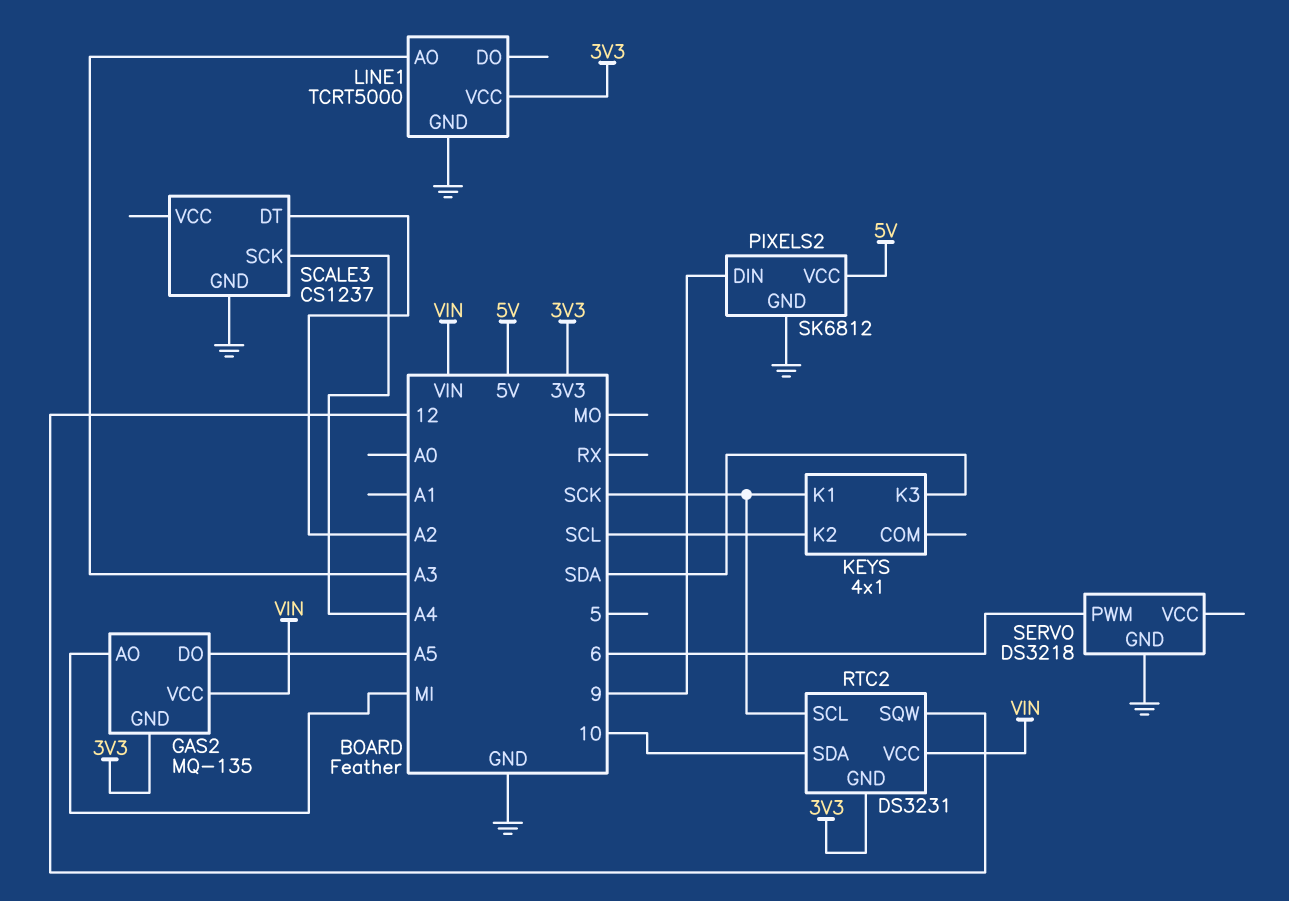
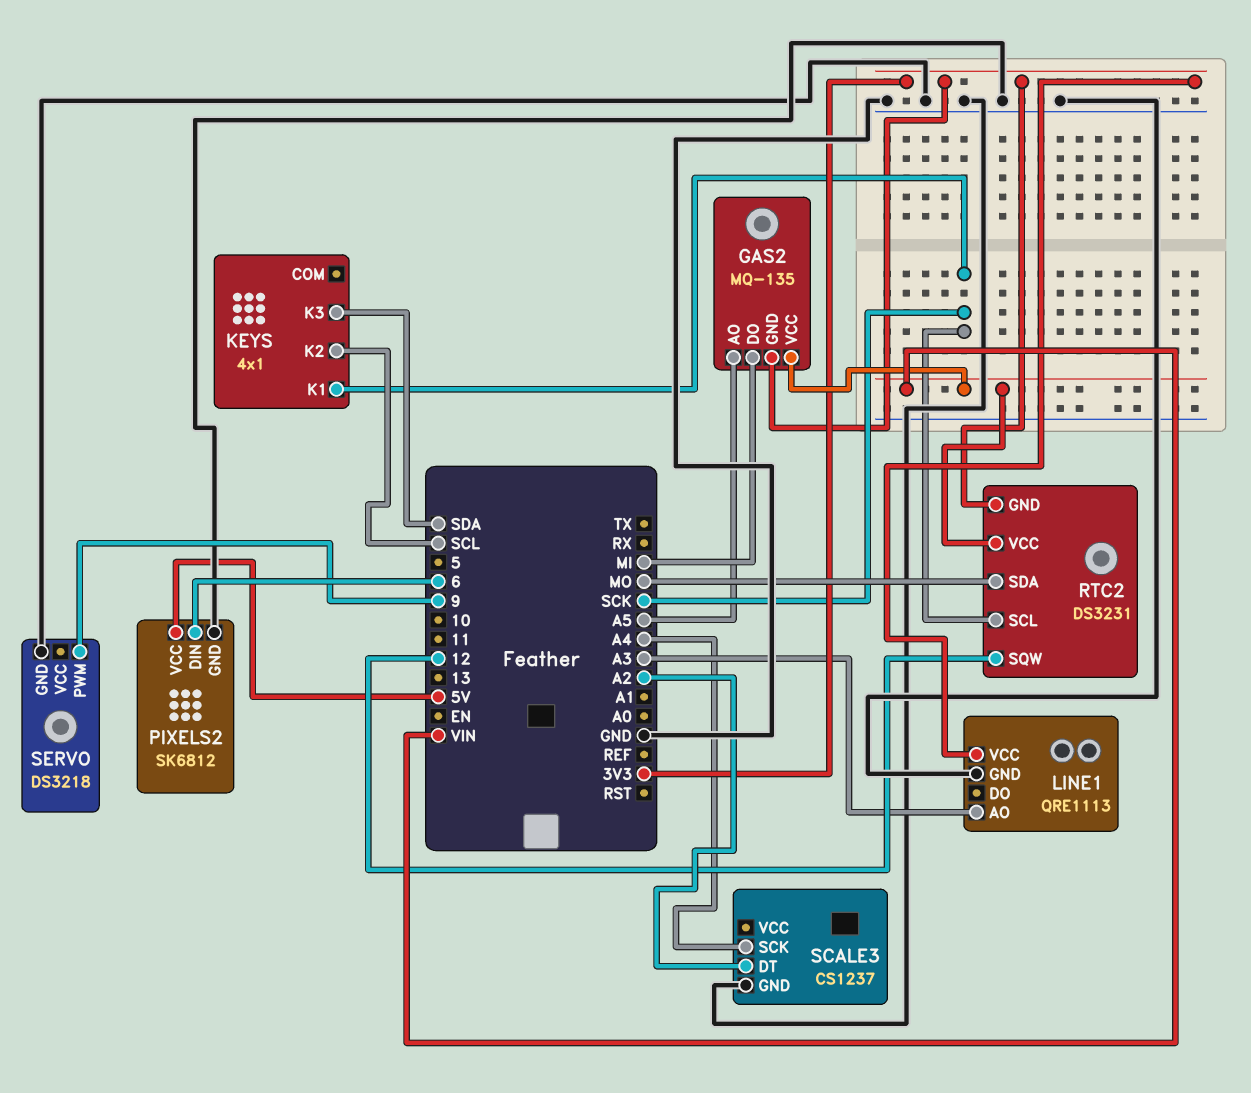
GAS2 pin AO: MI -> A5
GAS2 pin DO: A5 -> MI
LINE1: TCRT5000 -> QRE1113
PIXELS2 pin DIN: 9 -> 6
RTC2 pin SDA: 10 -> MO
SERVO pin PWM: 6 -> 9

